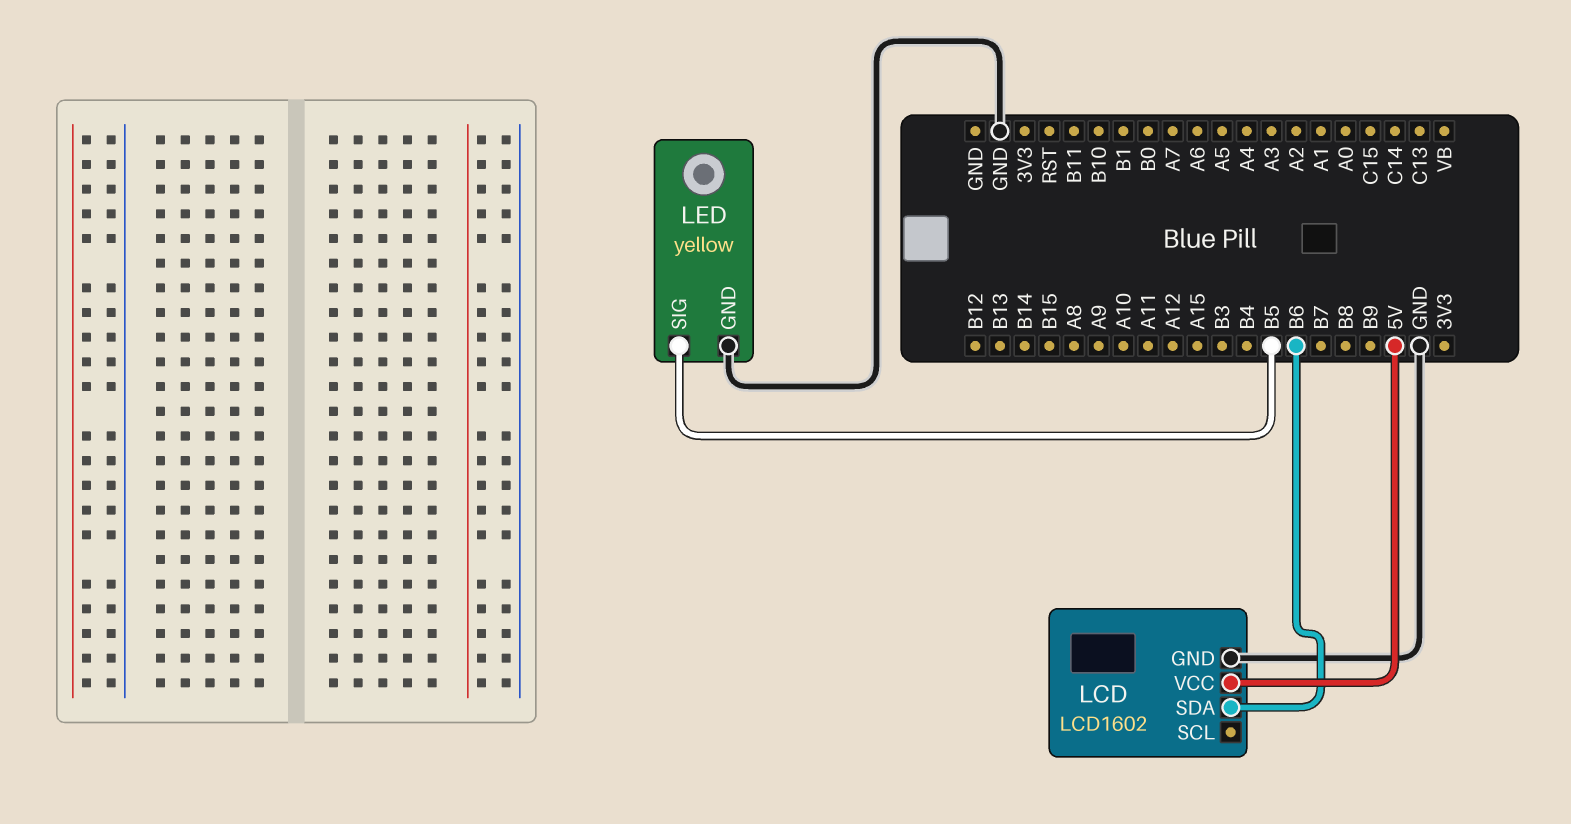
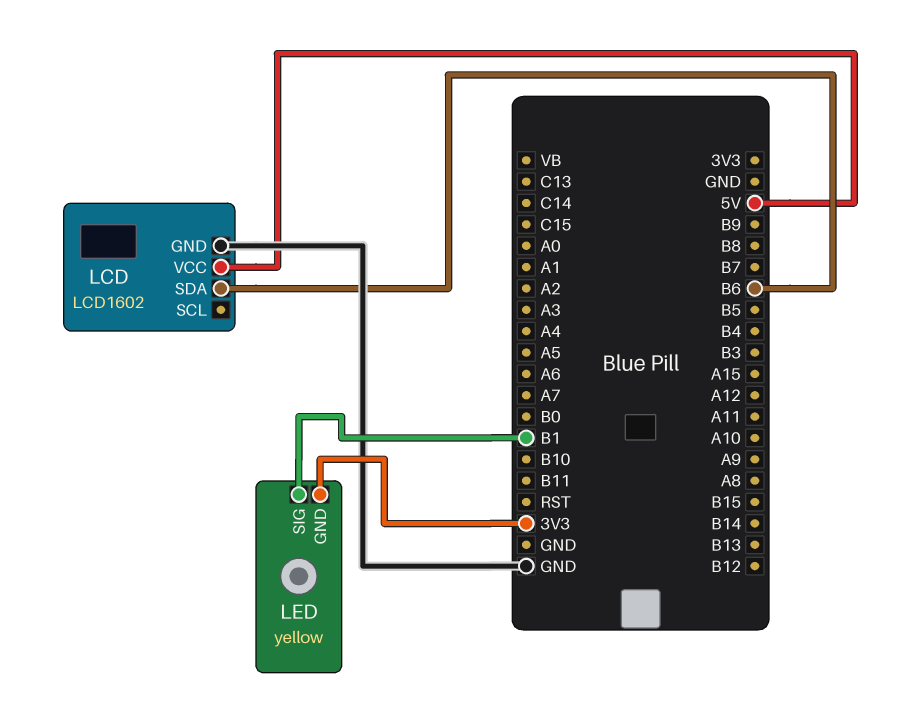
LED pin GND: GND -> 3V3
LED pin SIG: B5 -> B1

